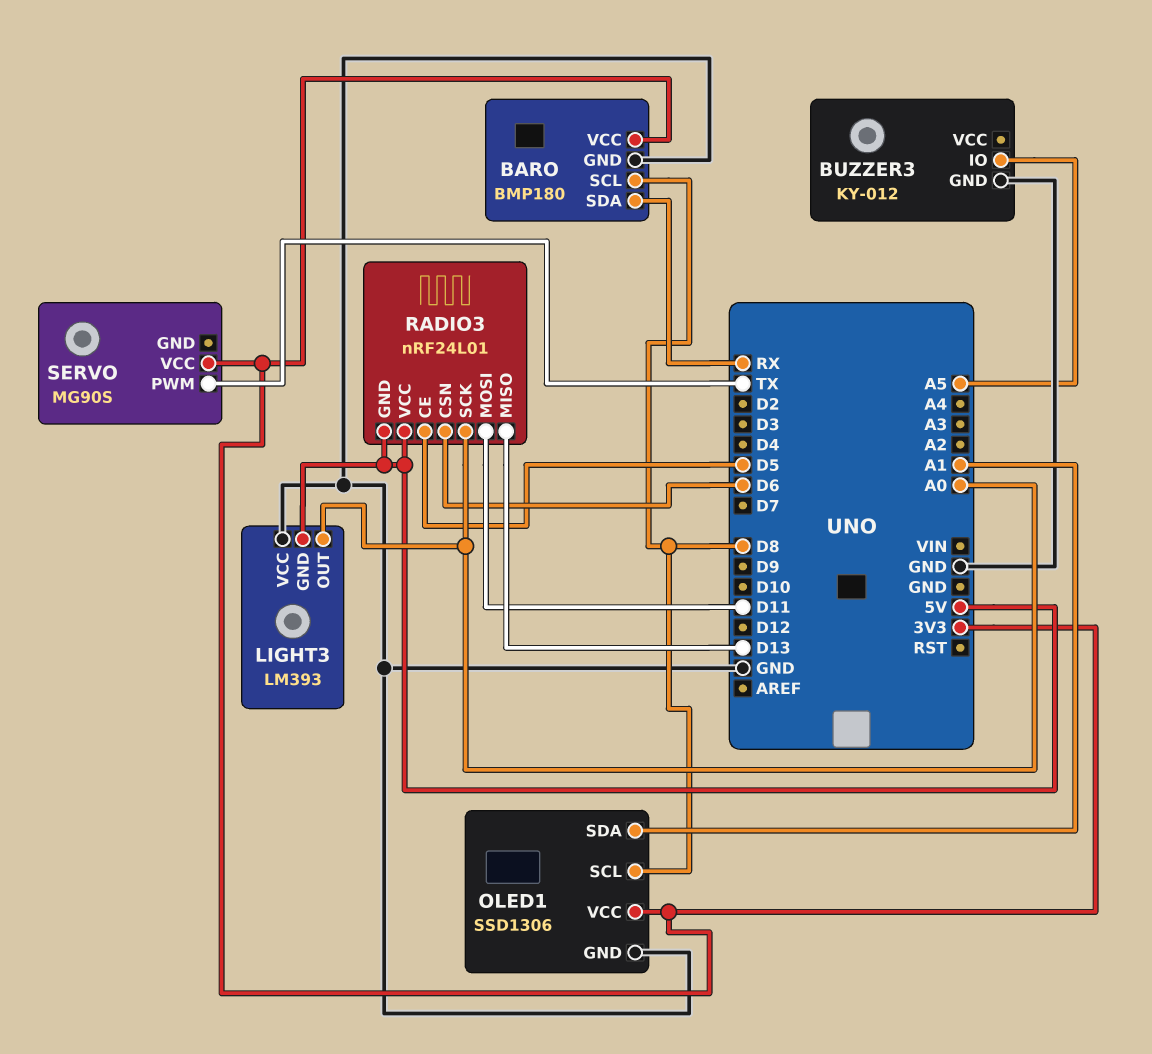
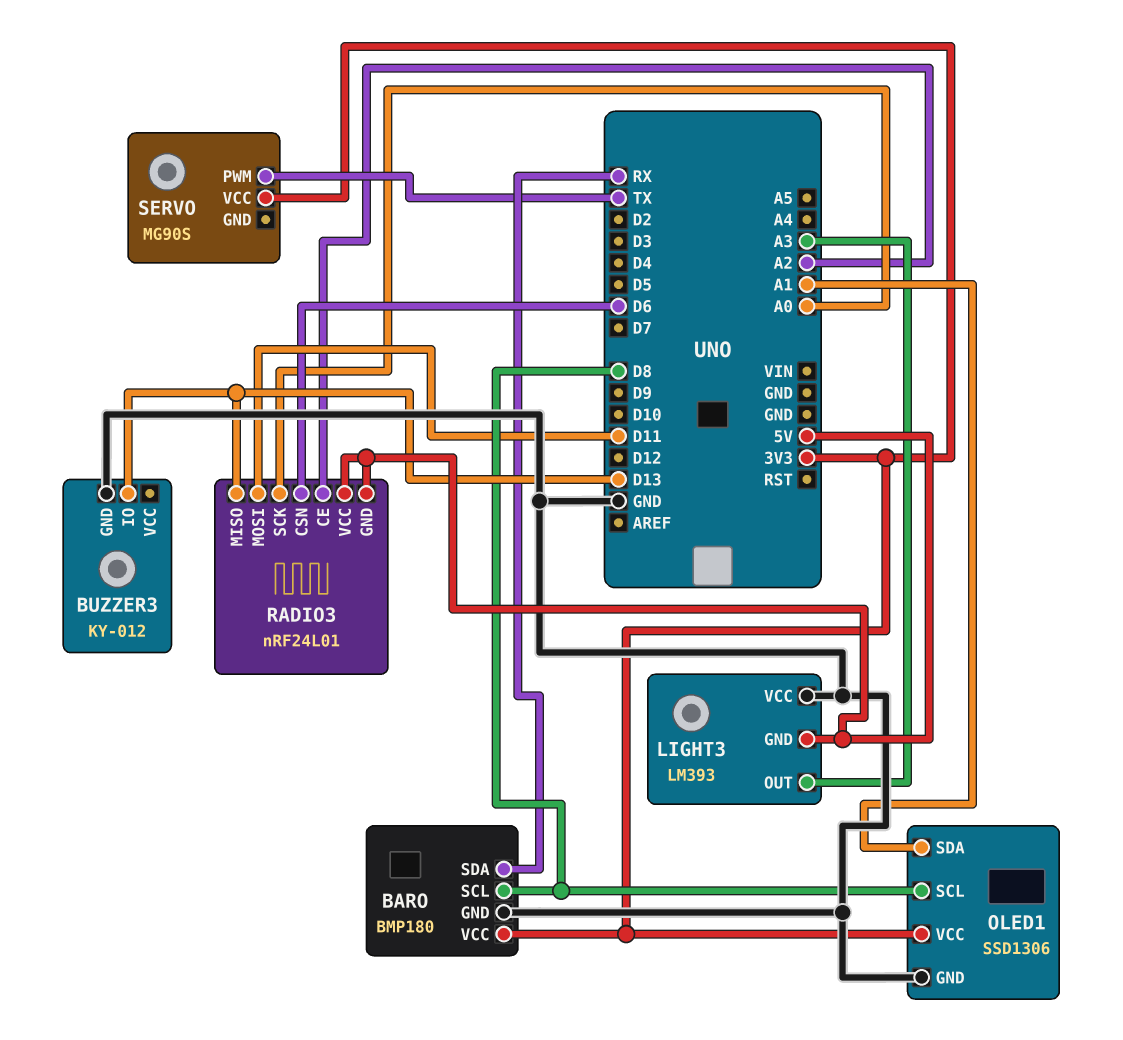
BUZZER3 pin IO: A5 -> D13
LIGHT3 pin OUT: A0 -> A3
RADIO3 pin CE: D5 -> A2

